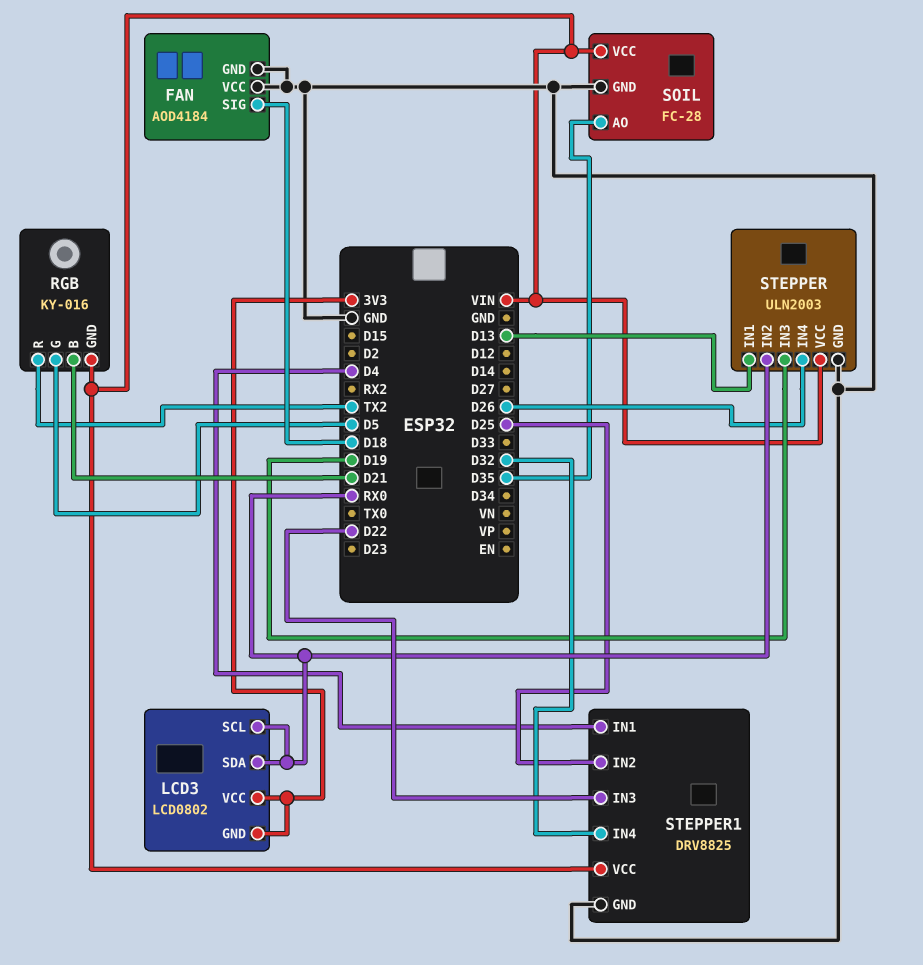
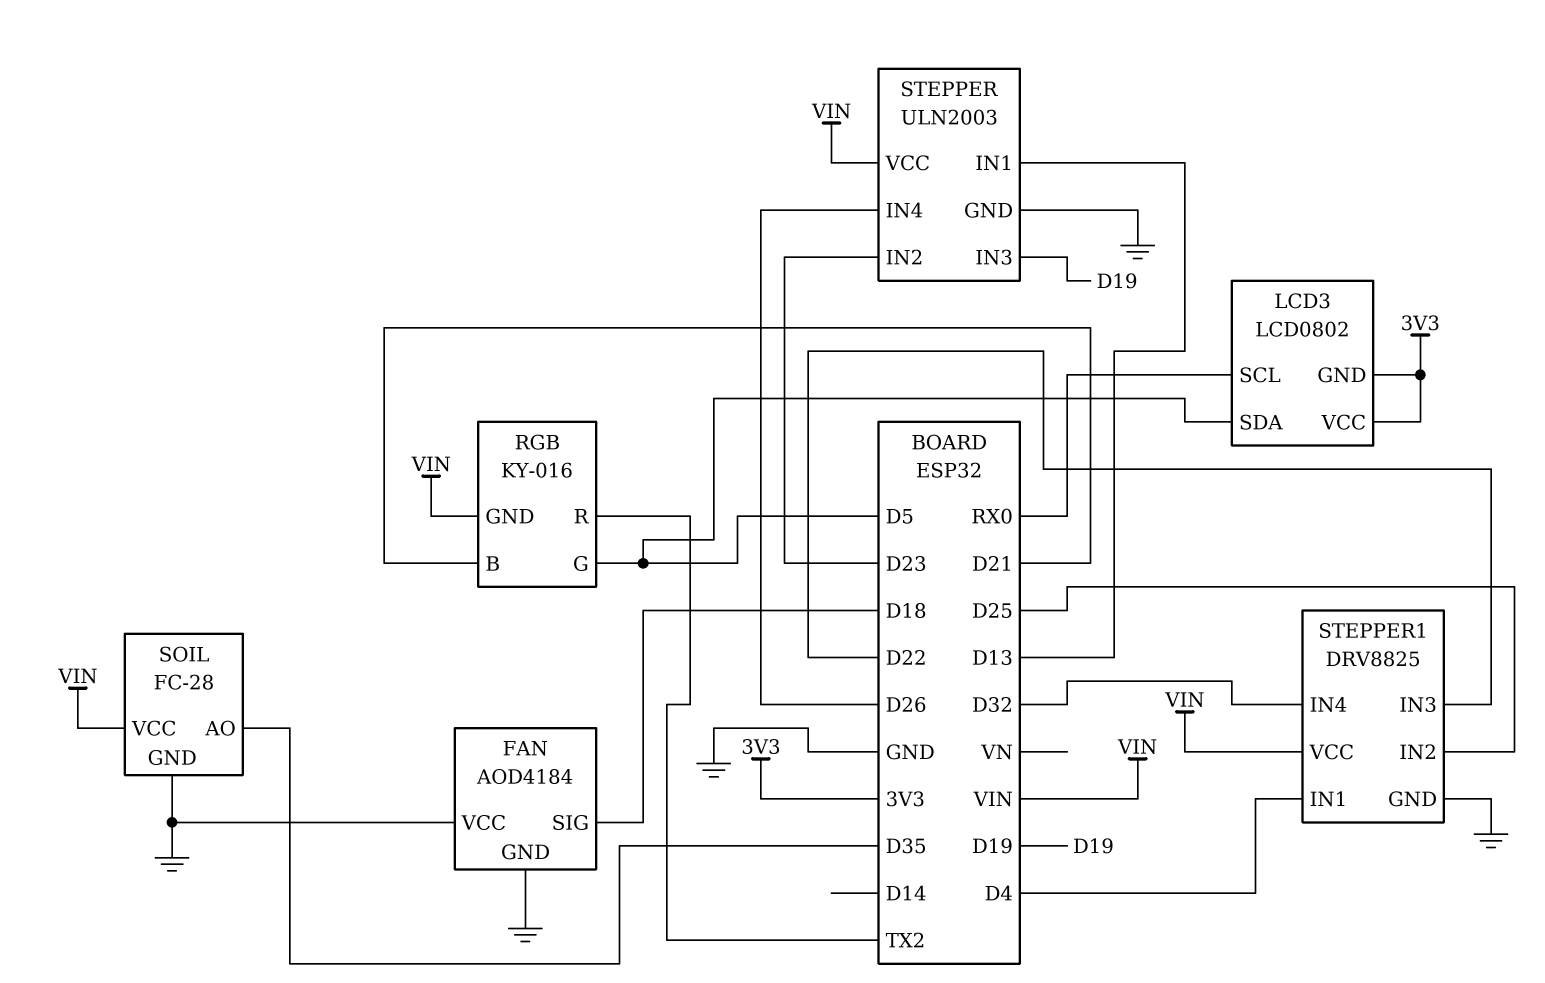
LCD3 pin SDA: RX0 -> D5
STEPPER pin IN2: RX0 -> D23

